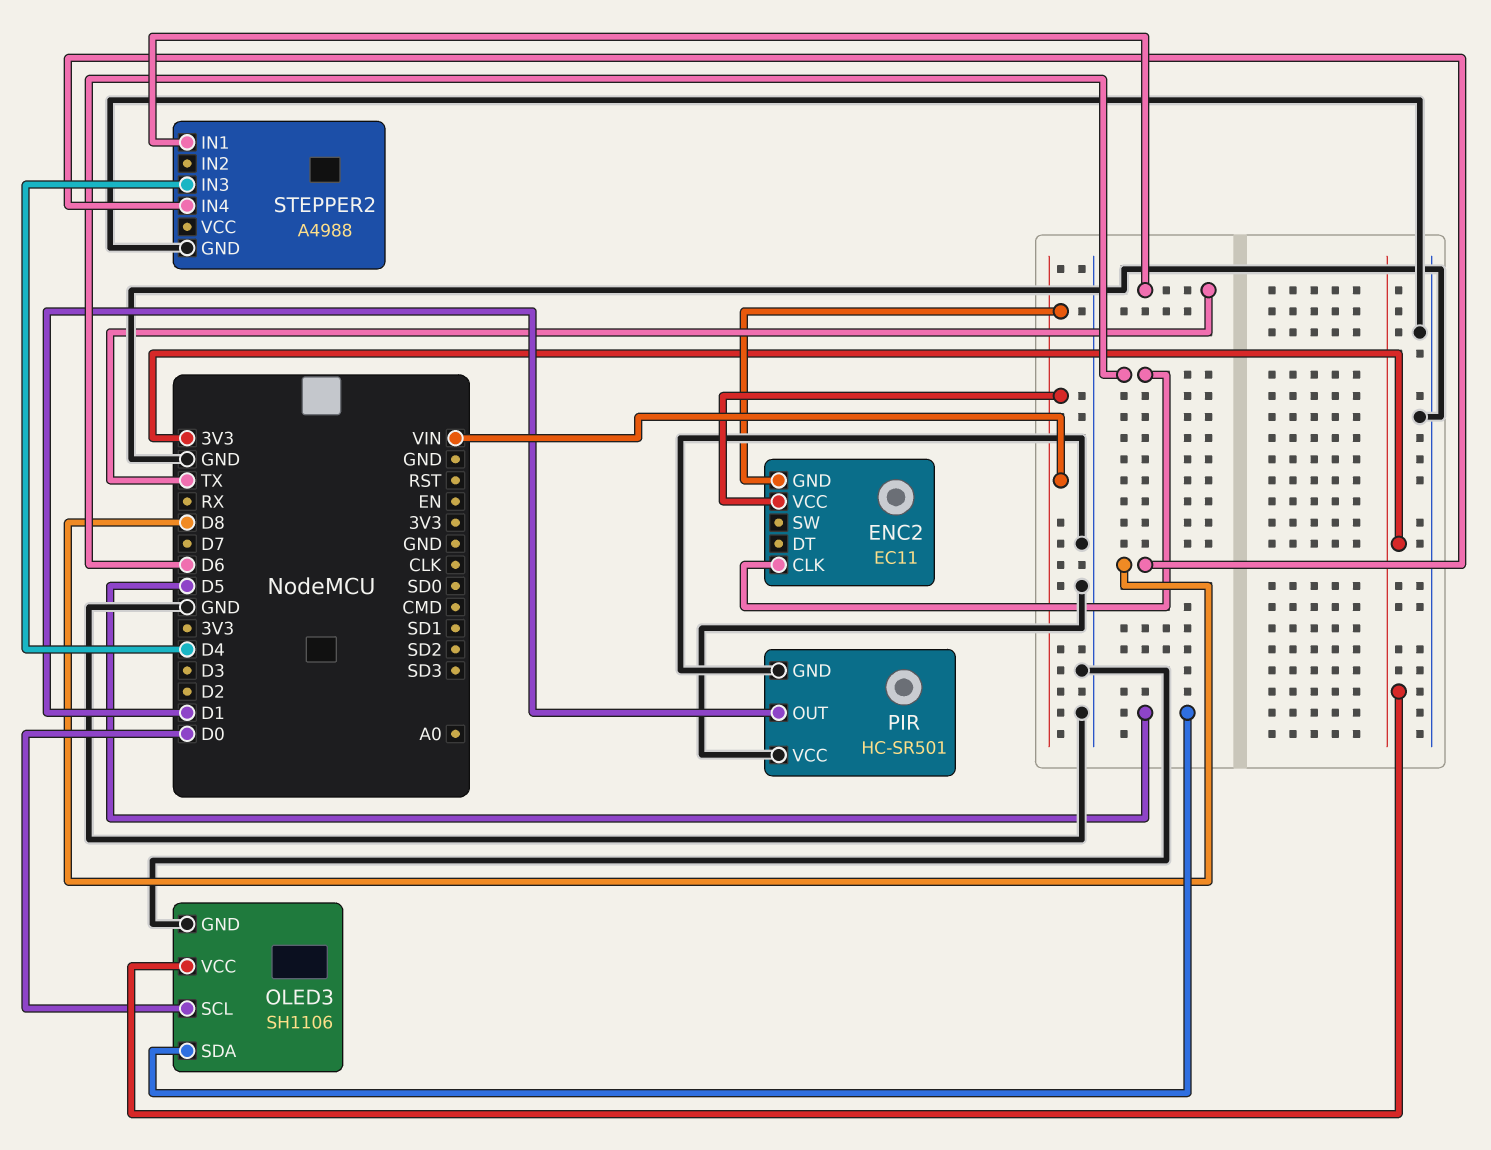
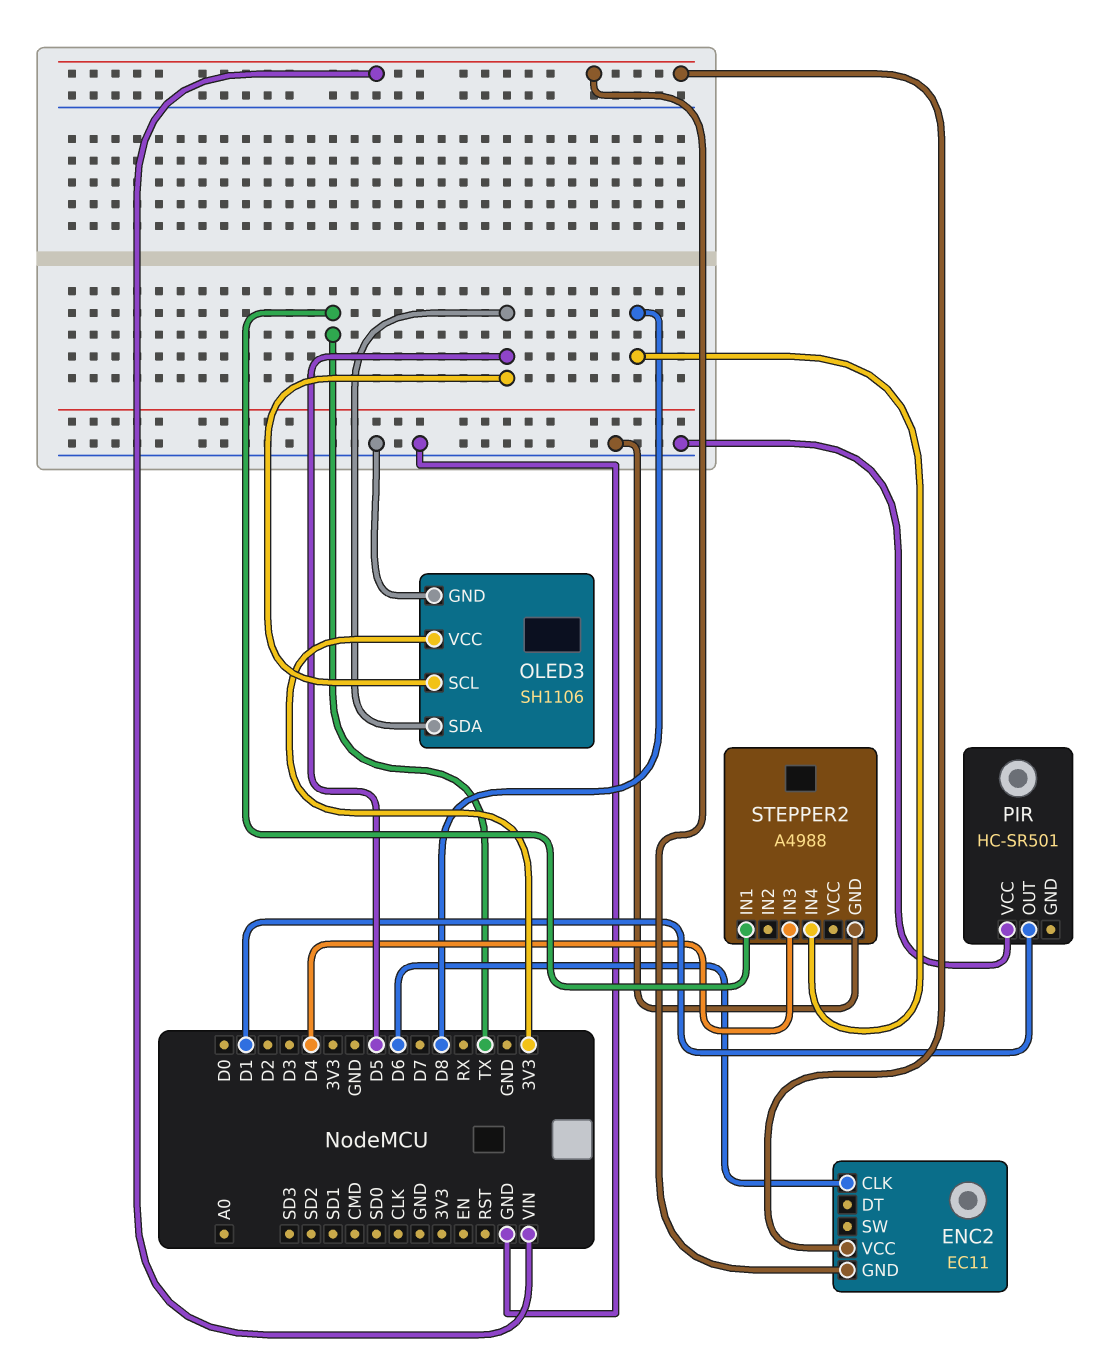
OLED3 pin SCL: D0 -> D5
PIR pin GND: GND -> none

